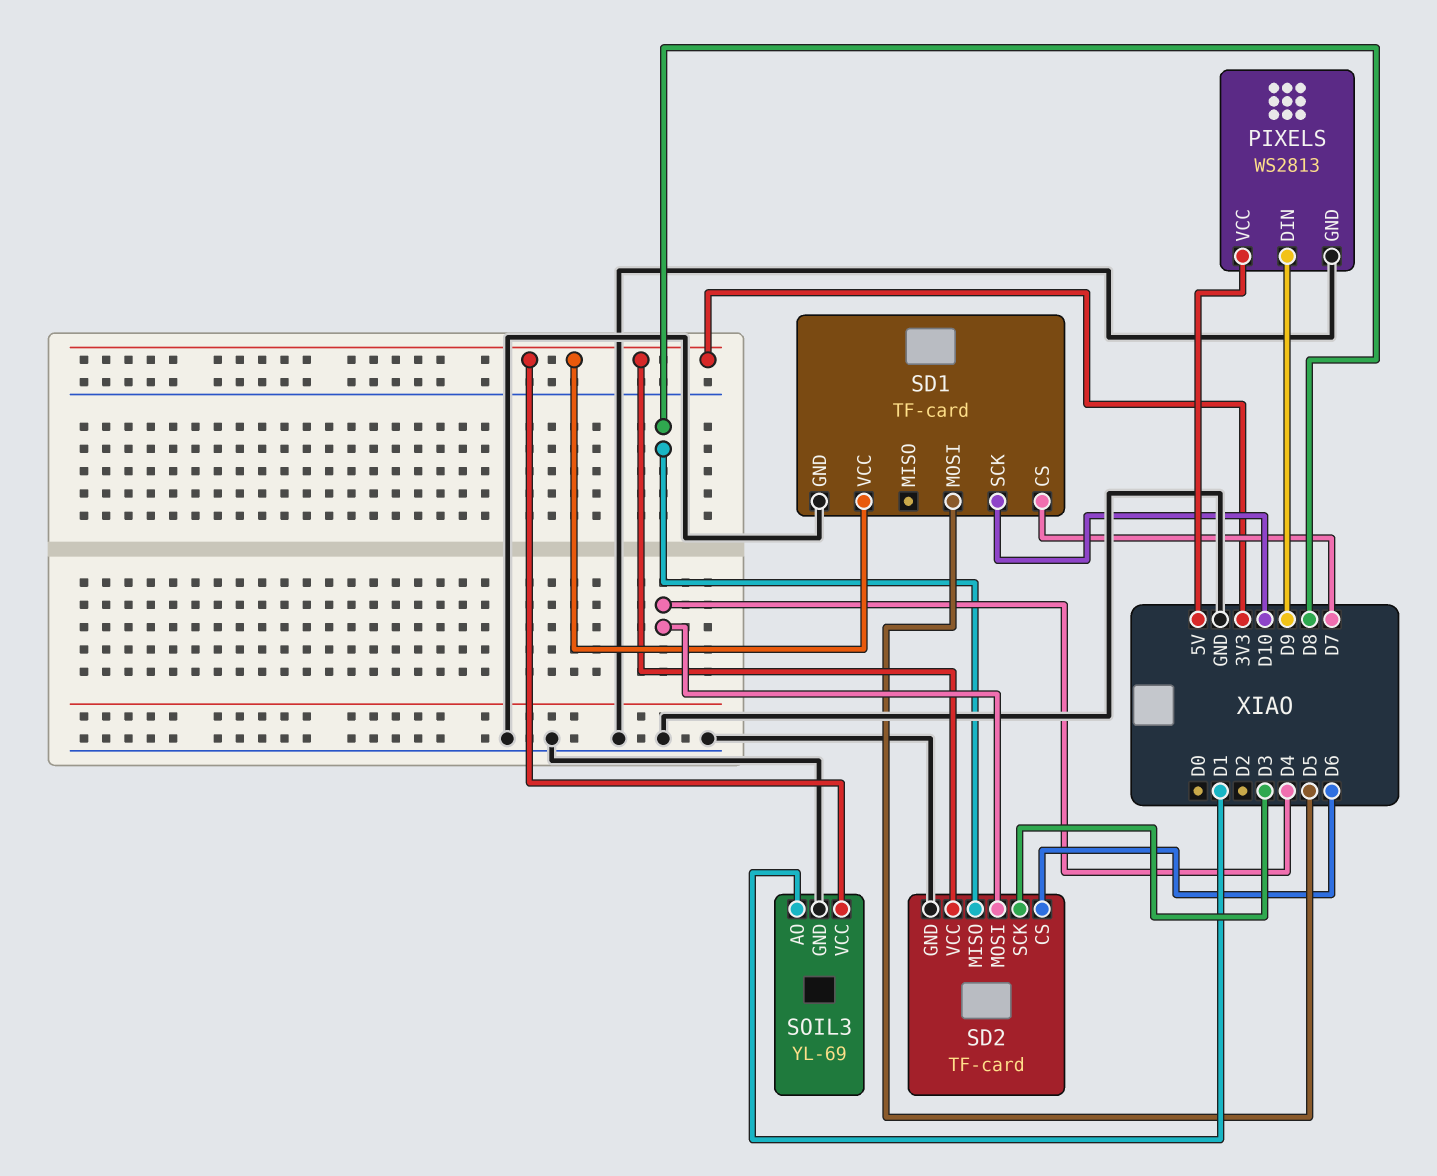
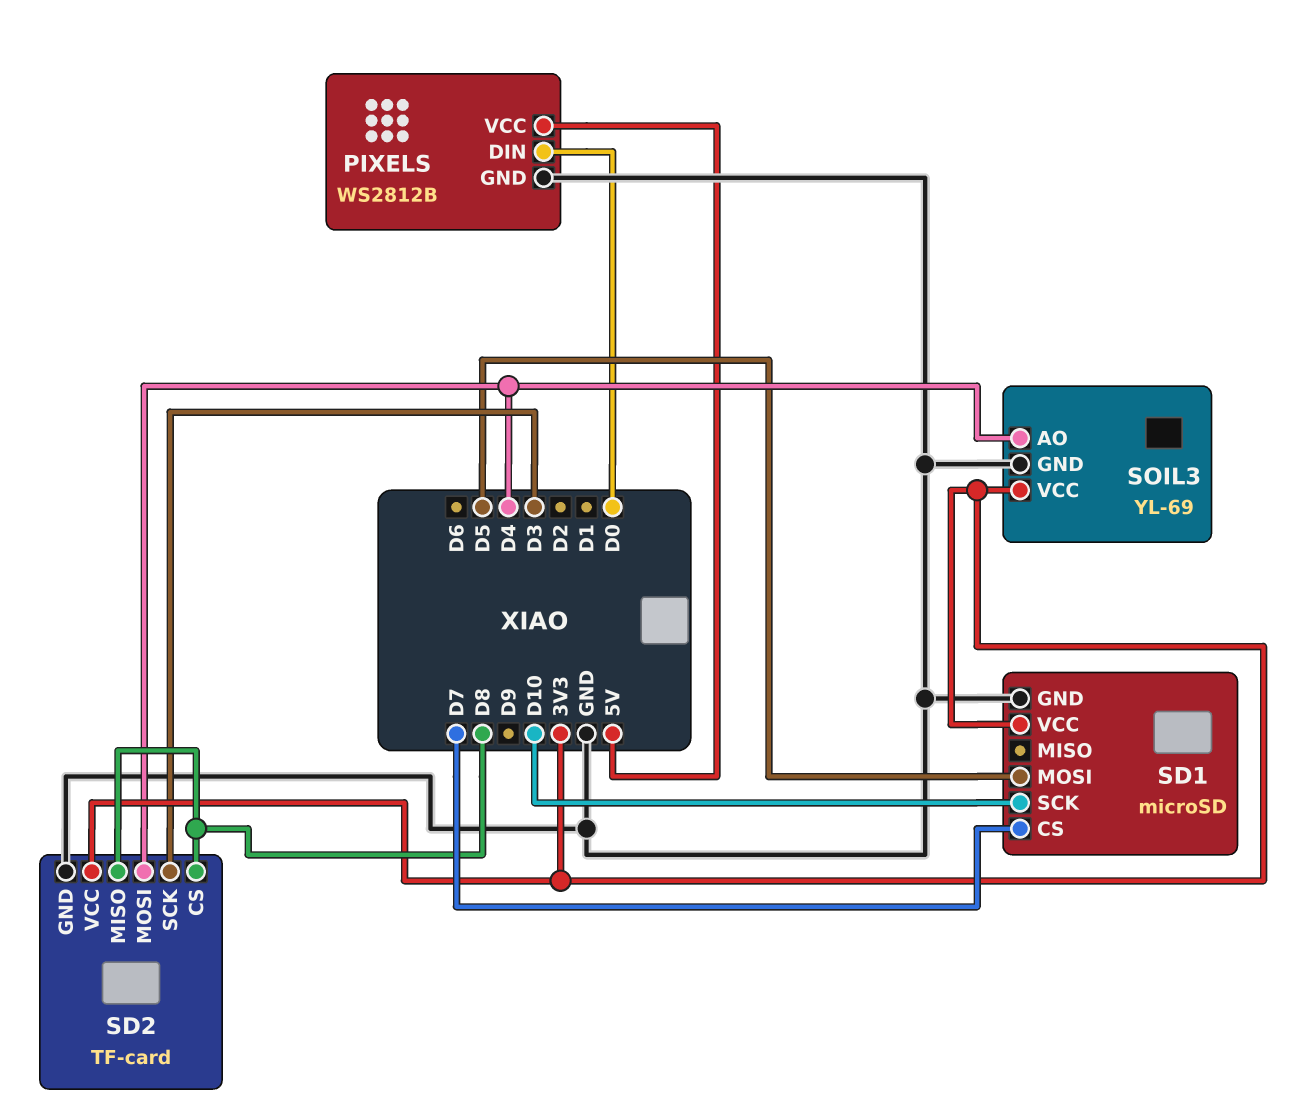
PIXELS: WS2813 -> WS2812B
PIXELS pin DIN: D9 -> D0
SD1: TF-card -> microSD
SD2 pin CS: D6 -> D8
SOIL3 pin AO: D1 -> D4

